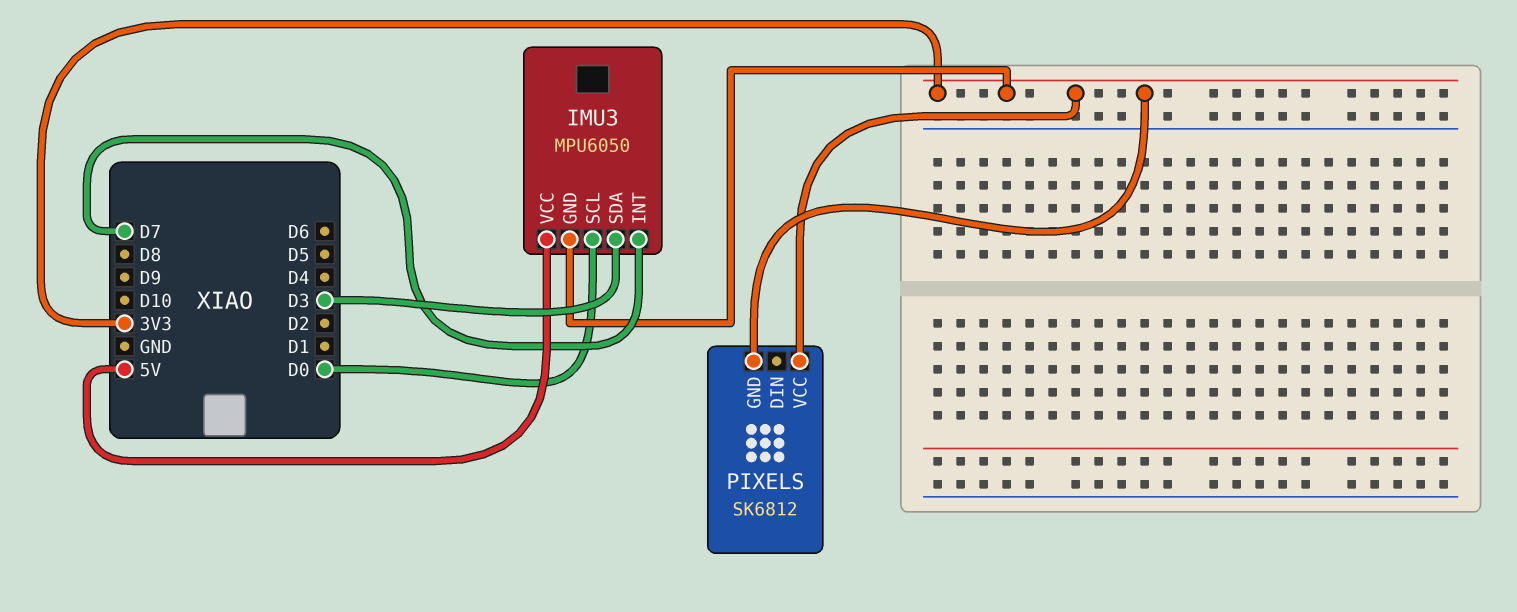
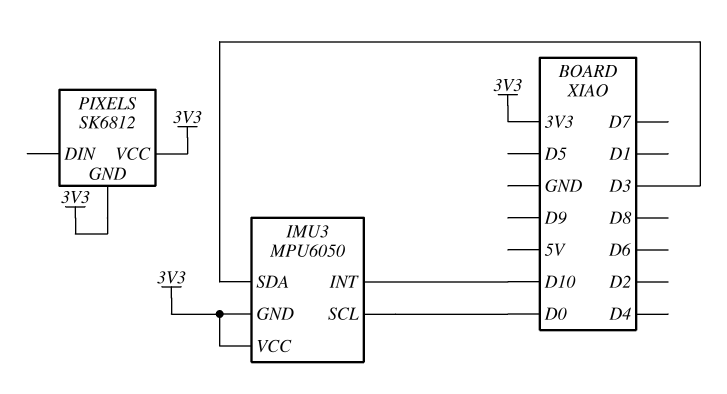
IMU3 pin INT: D7 -> D10
IMU3 pin VCC: 5V -> 3V3

